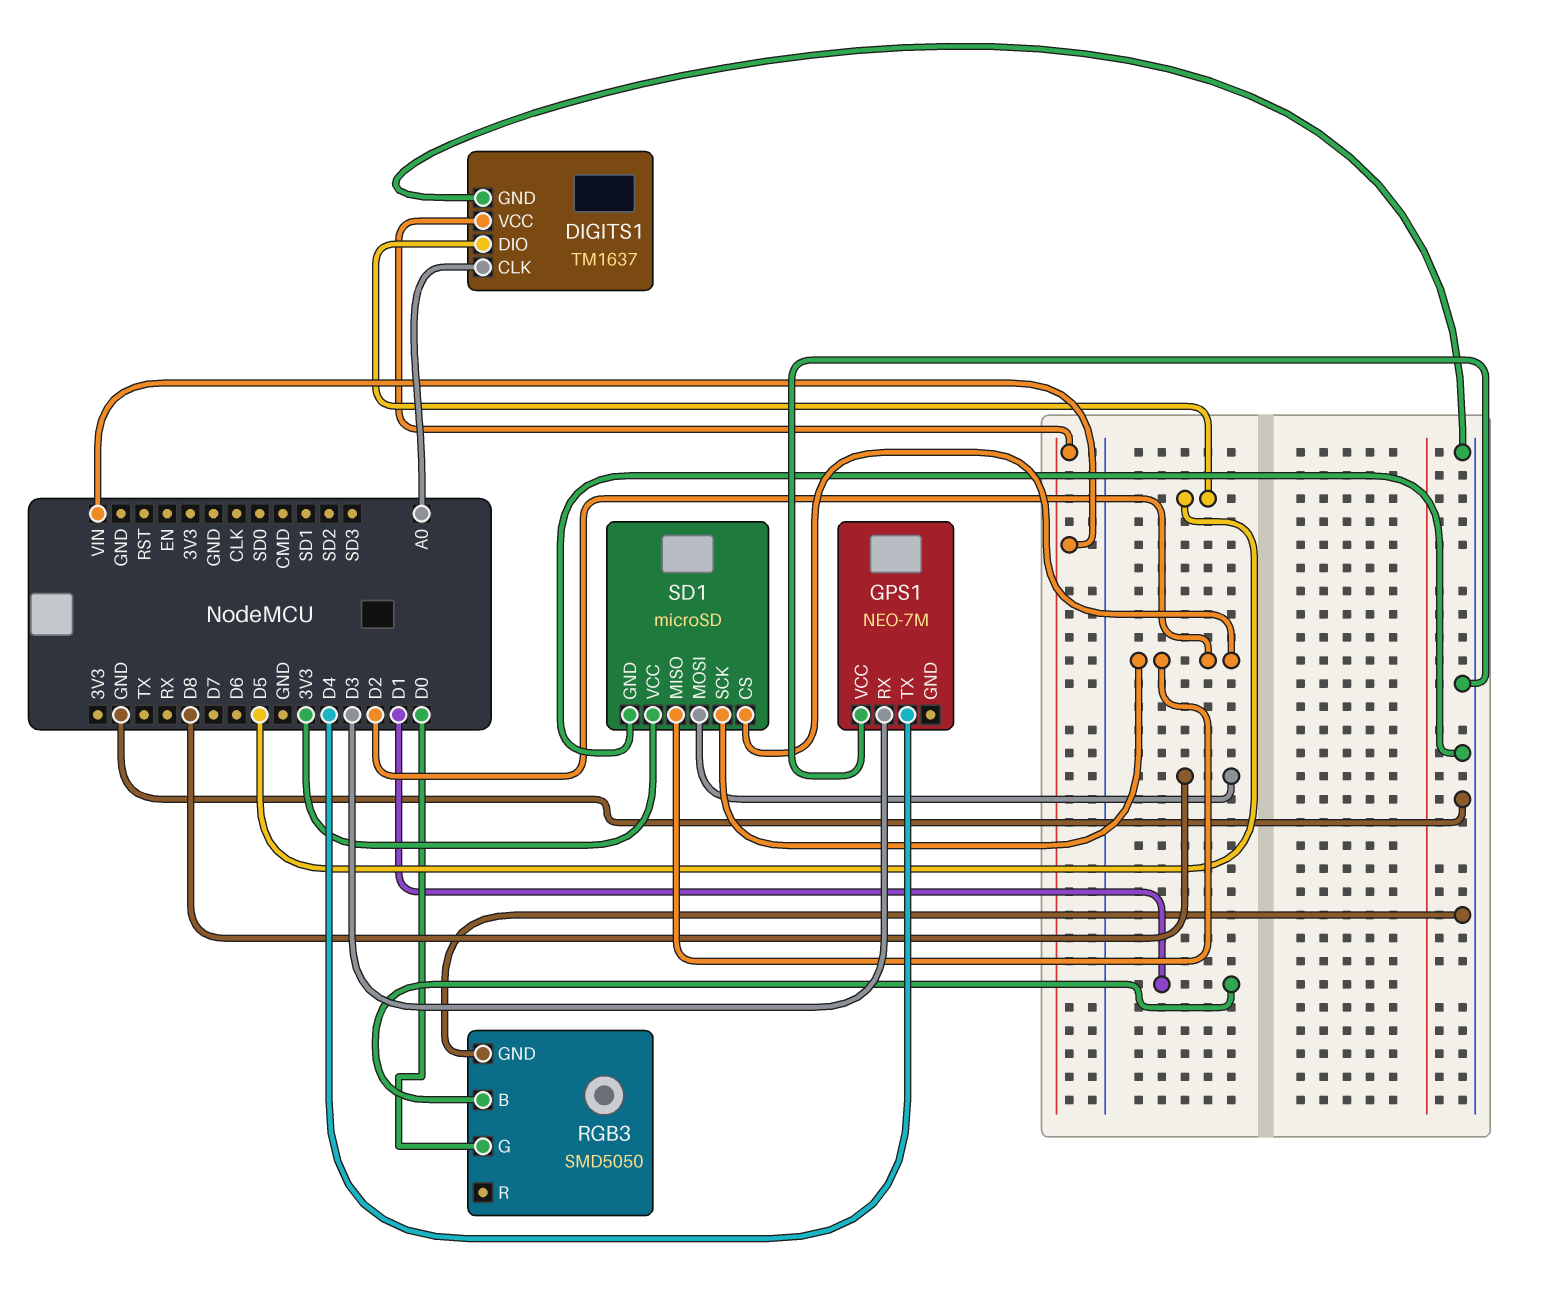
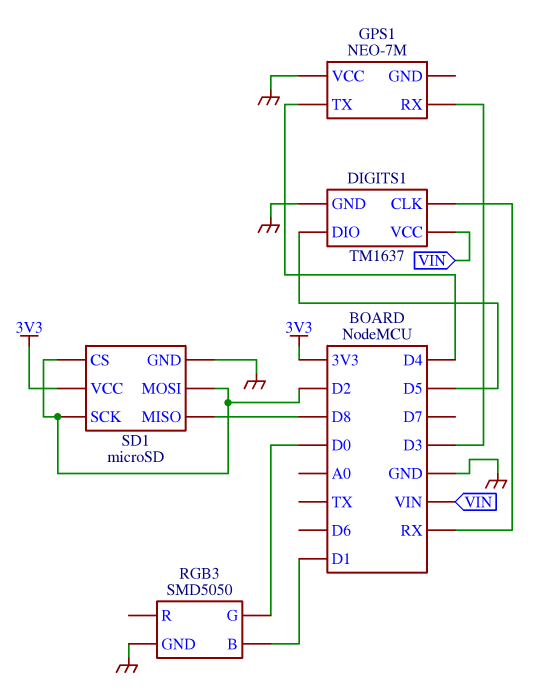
DIGITS1 pin CLK: A0 -> RX
SD1 pin MISO: D2 -> D8
SD1 pin MOSI: D8 -> D2

